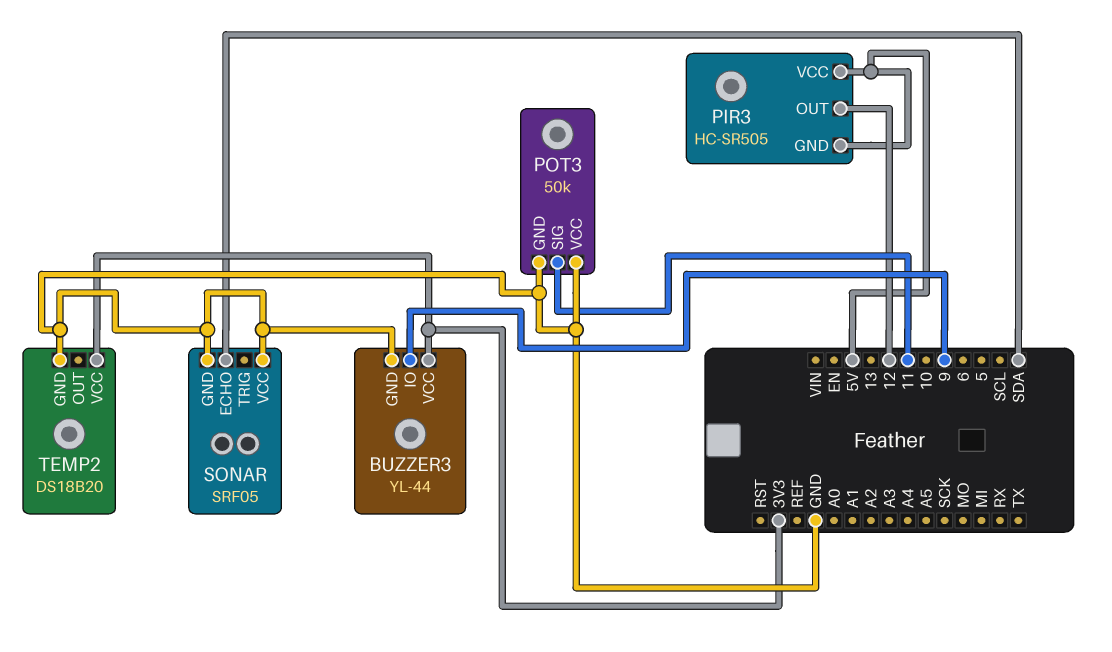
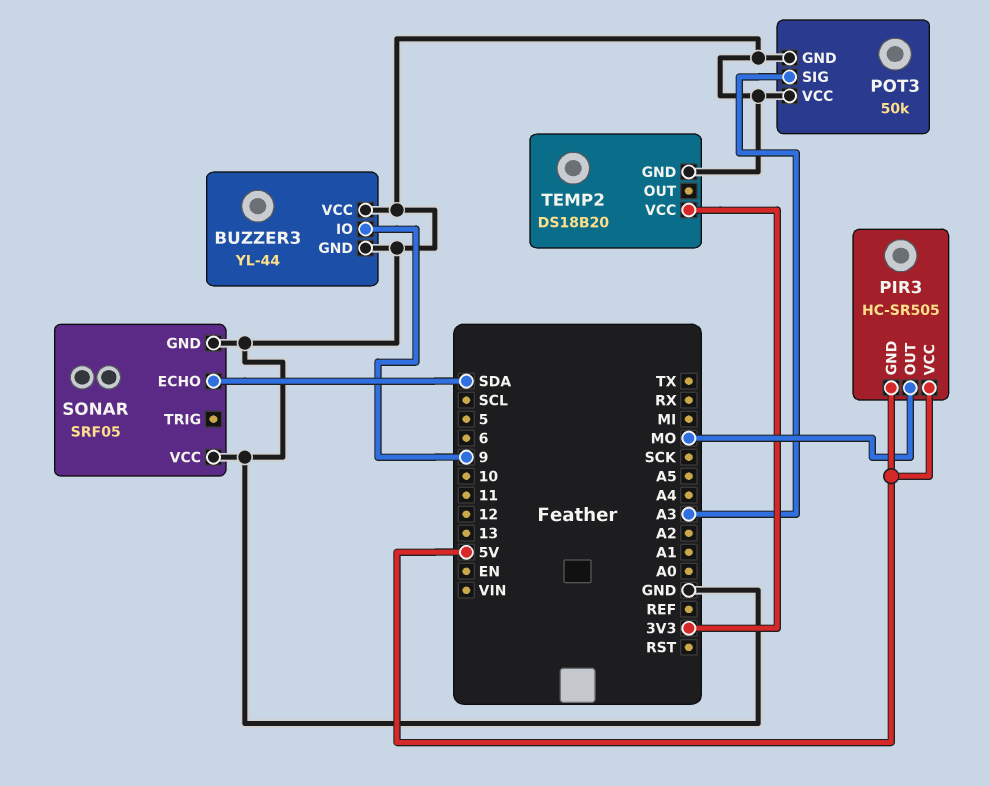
BUZZER3 pin VCC: 3V3 -> GND
PIR3 pin OUT: 12 -> MO
POT3 pin SIG: 11 -> A3

